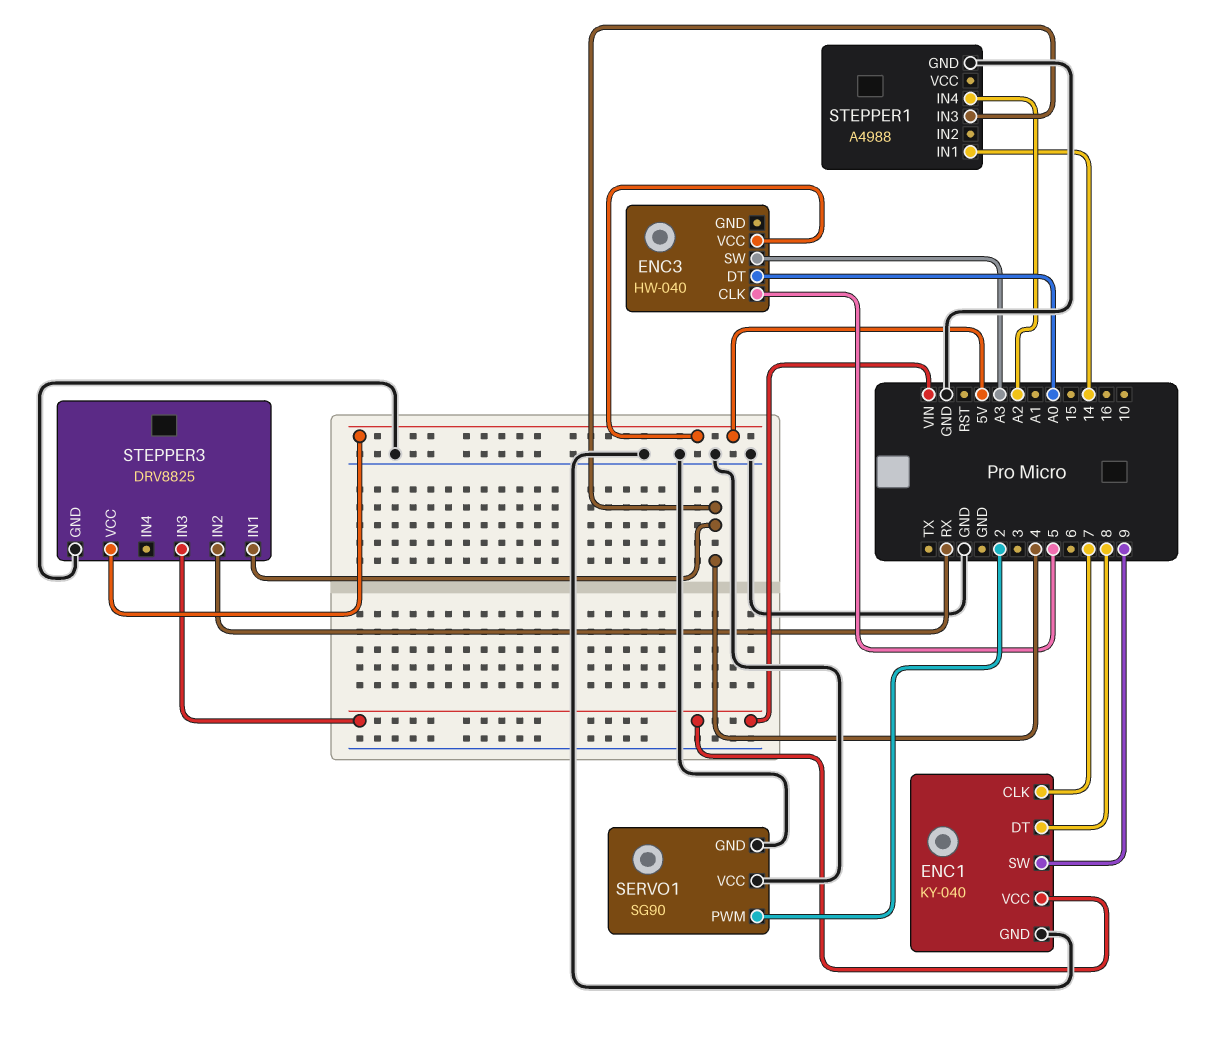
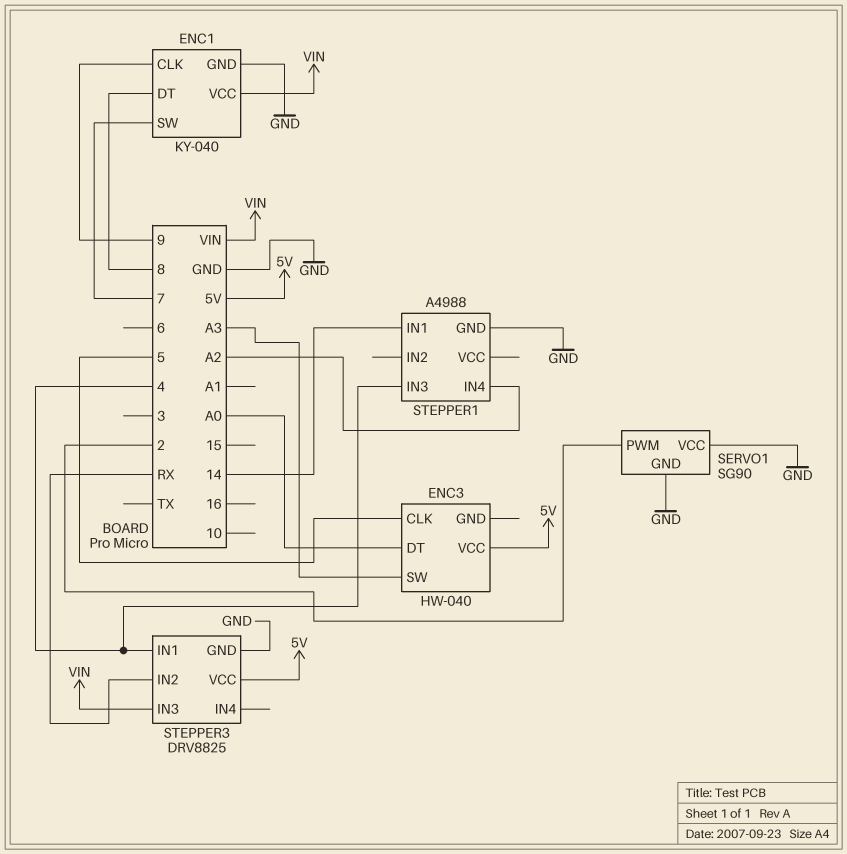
ENC1 pin CLK: 7 -> 9
ENC1 pin SW: 9 -> 7

